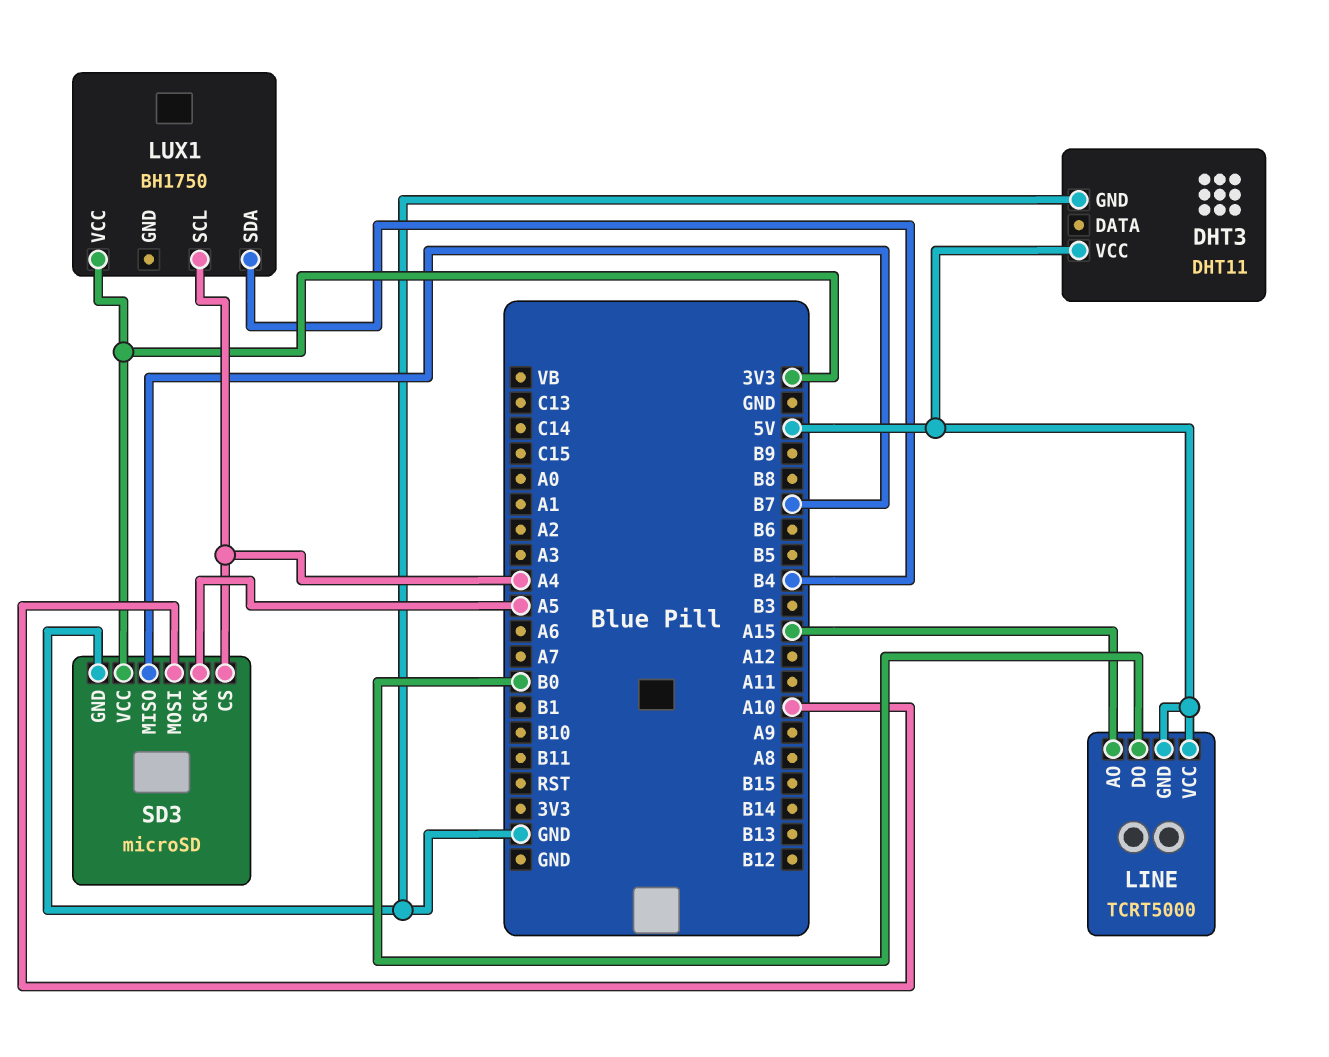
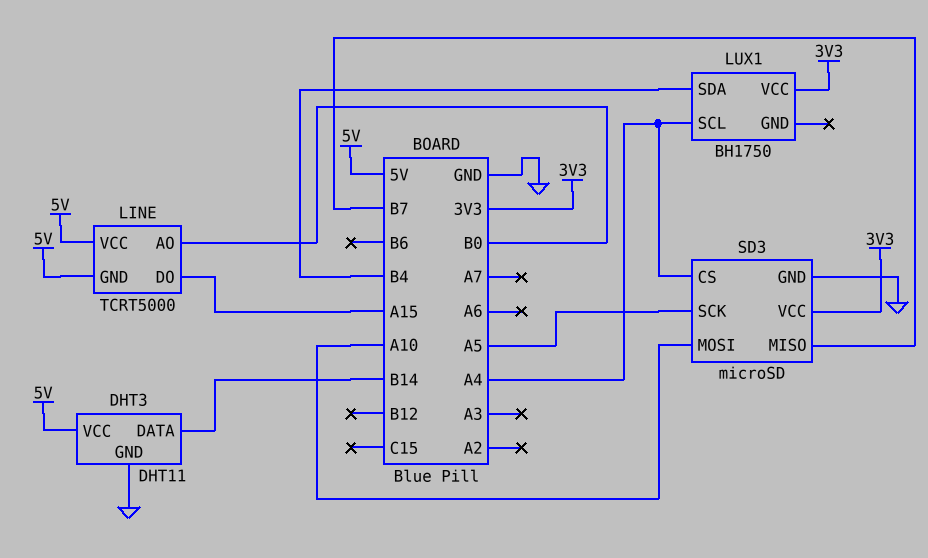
DHT3 pin DATA: none -> B14
LINE pin AO: A15 -> B0
LINE pin DO: B0 -> A15

